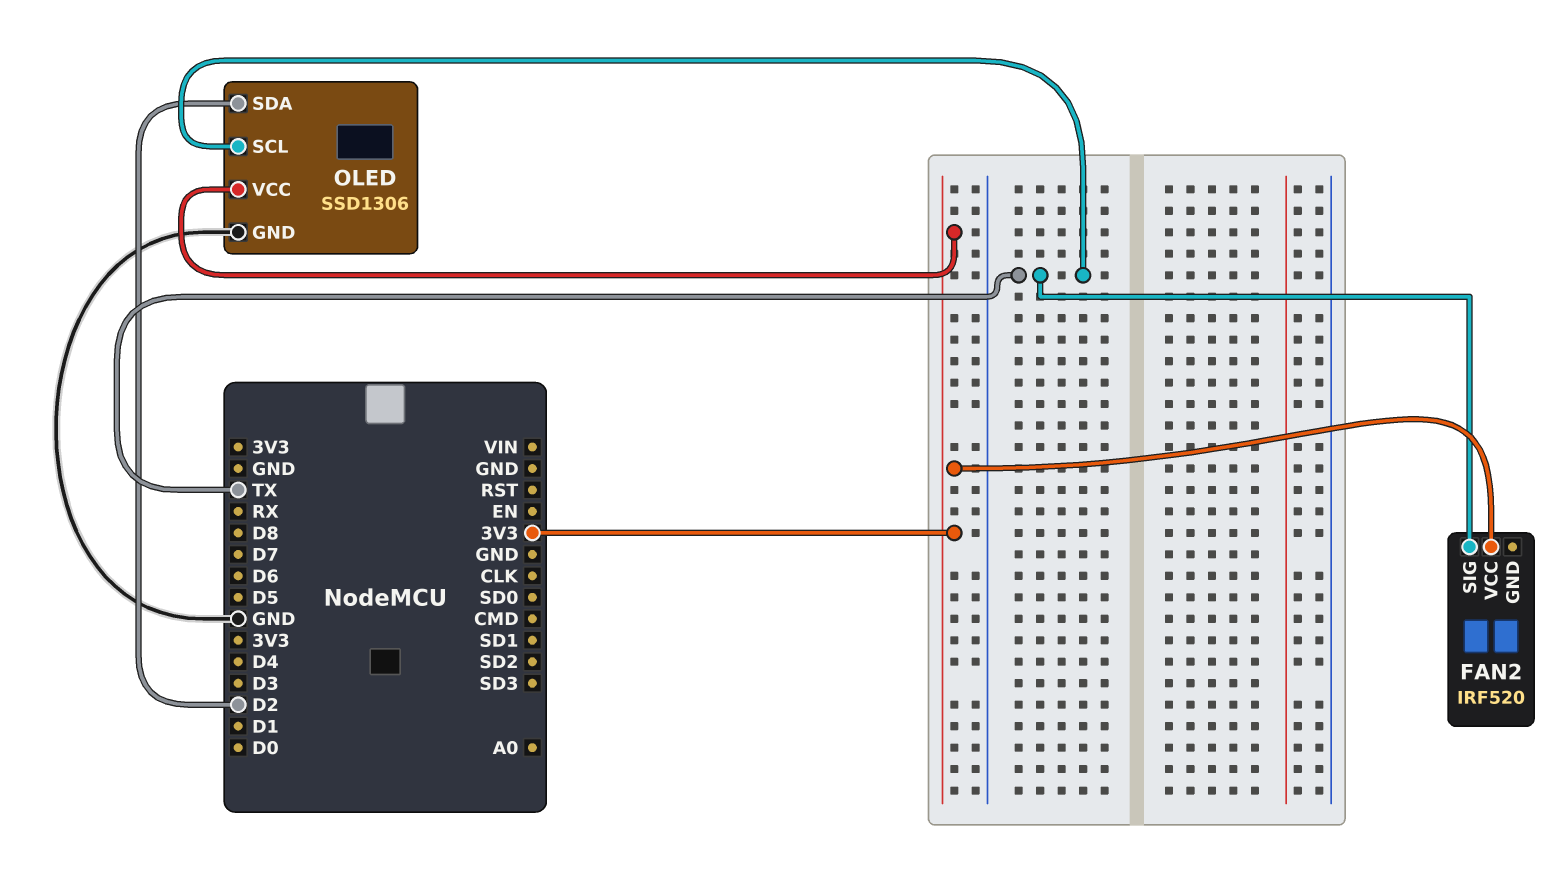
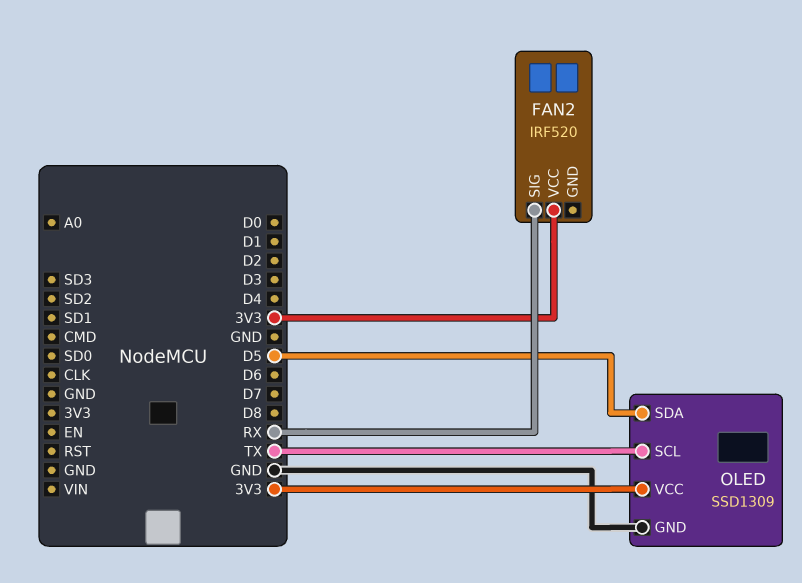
FAN2 pin SIG: TX -> RX
OLED: SSD1306 -> SSD1309
OLED pin SDA: D2 -> D5

